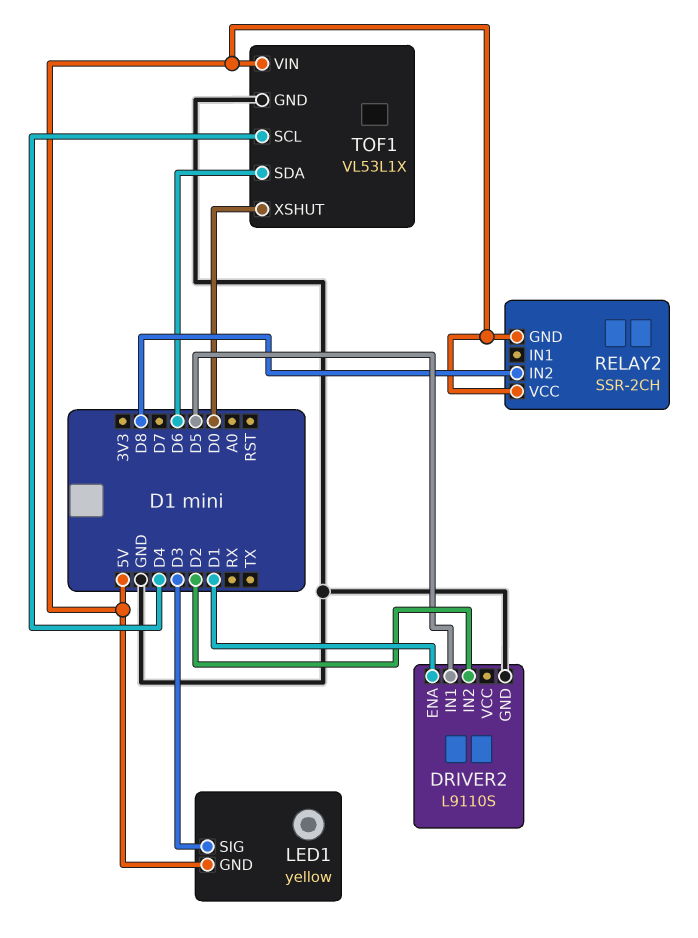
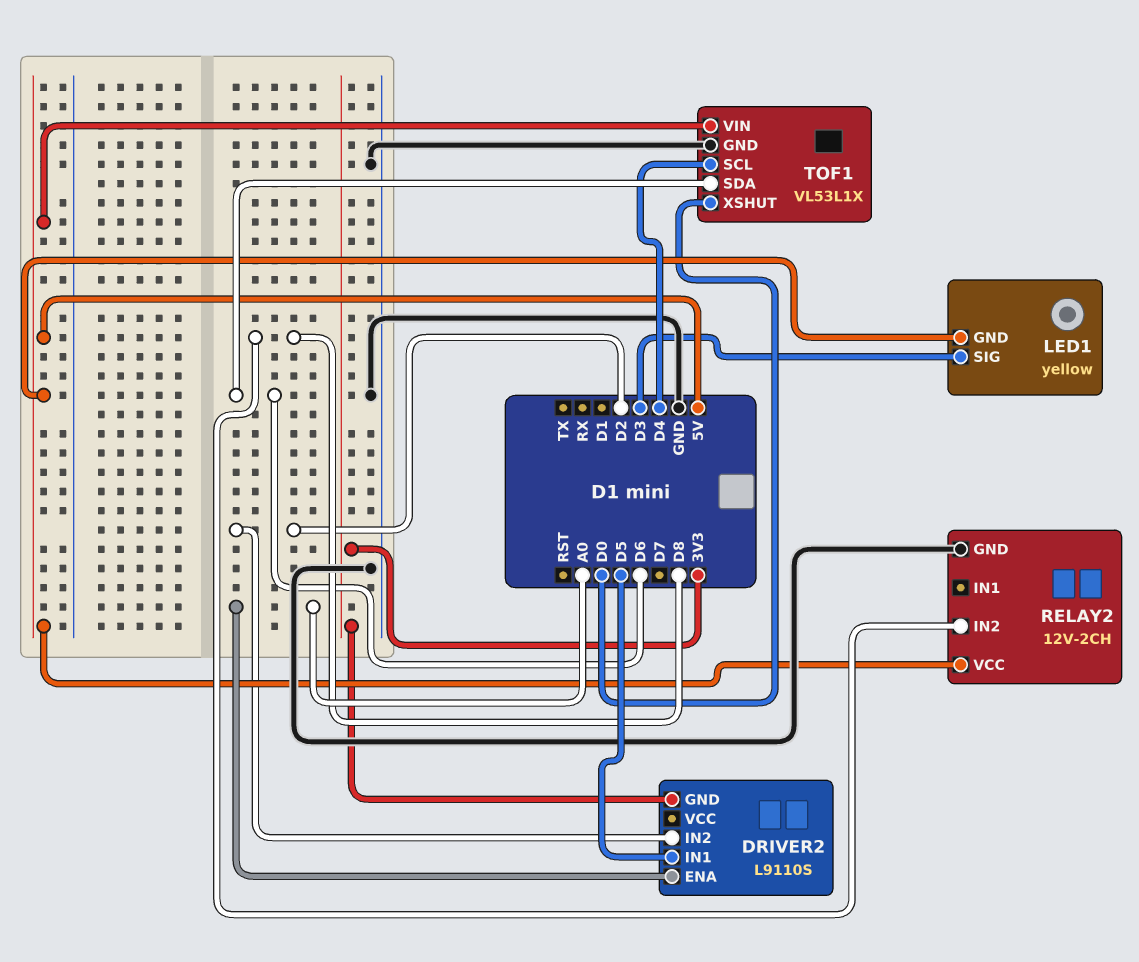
DRIVER2 pin ENA: D1 -> A0
DRIVER2 pin GND: GND -> 3V3
RELAY2: SSR-2CH -> 12V-2CH
RELAY2 pin GND: 5V -> GND

